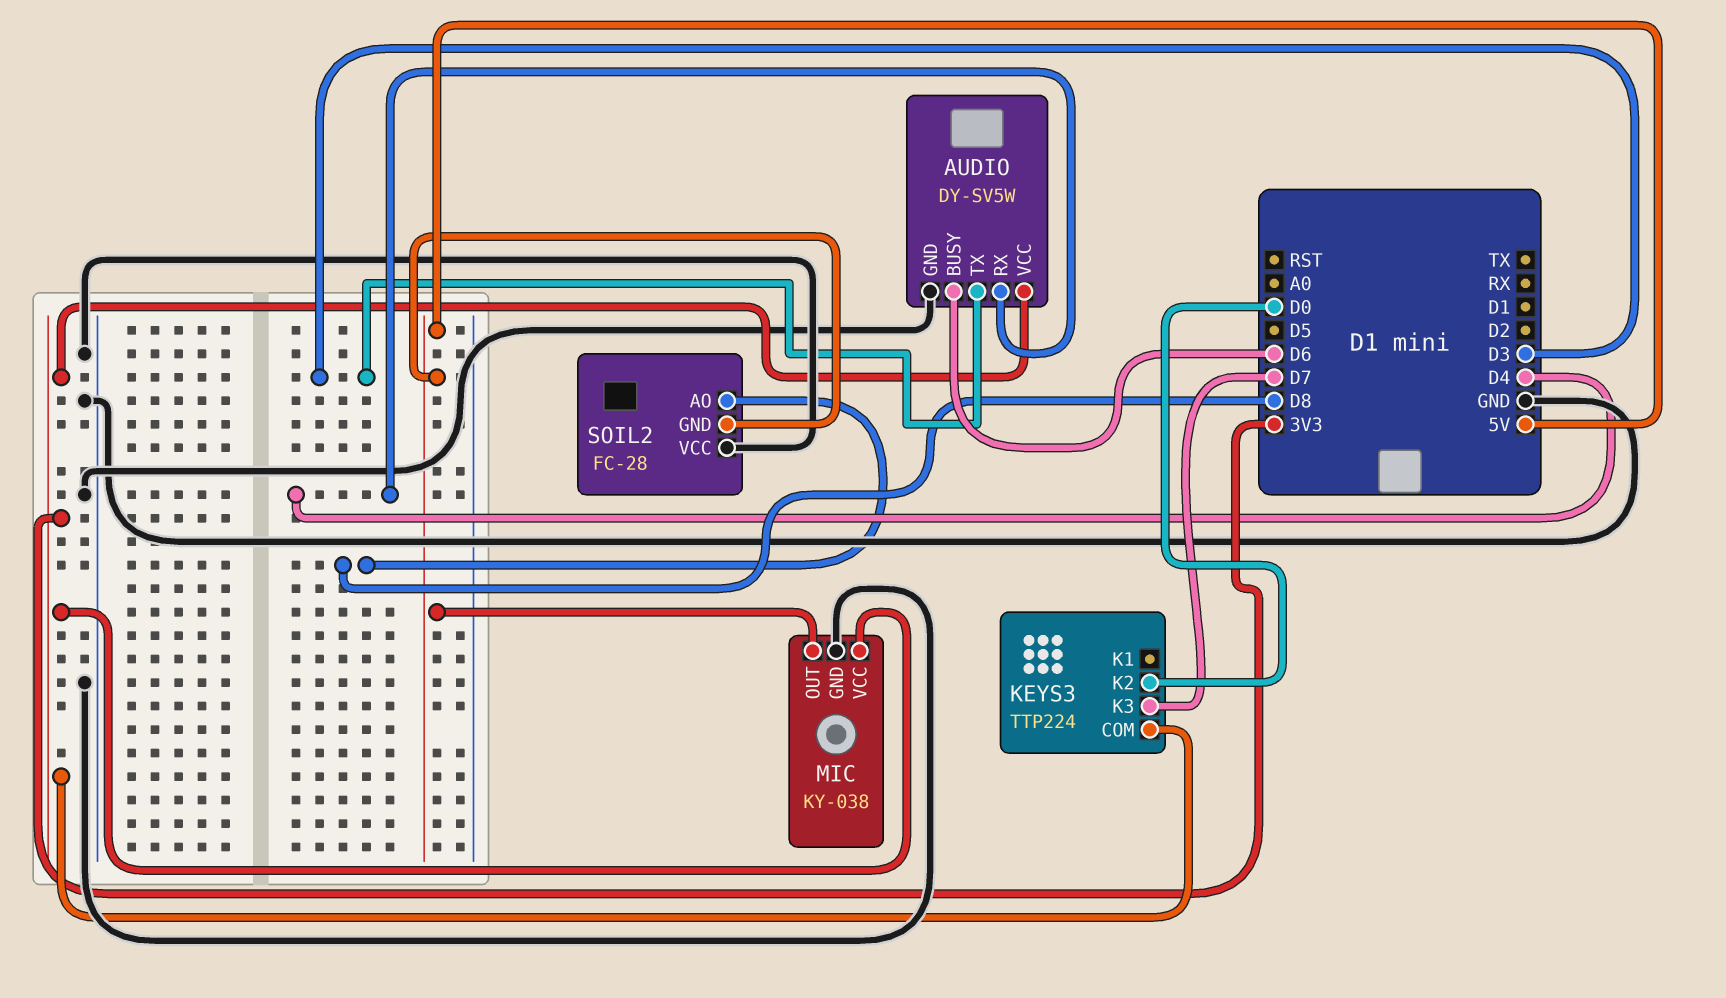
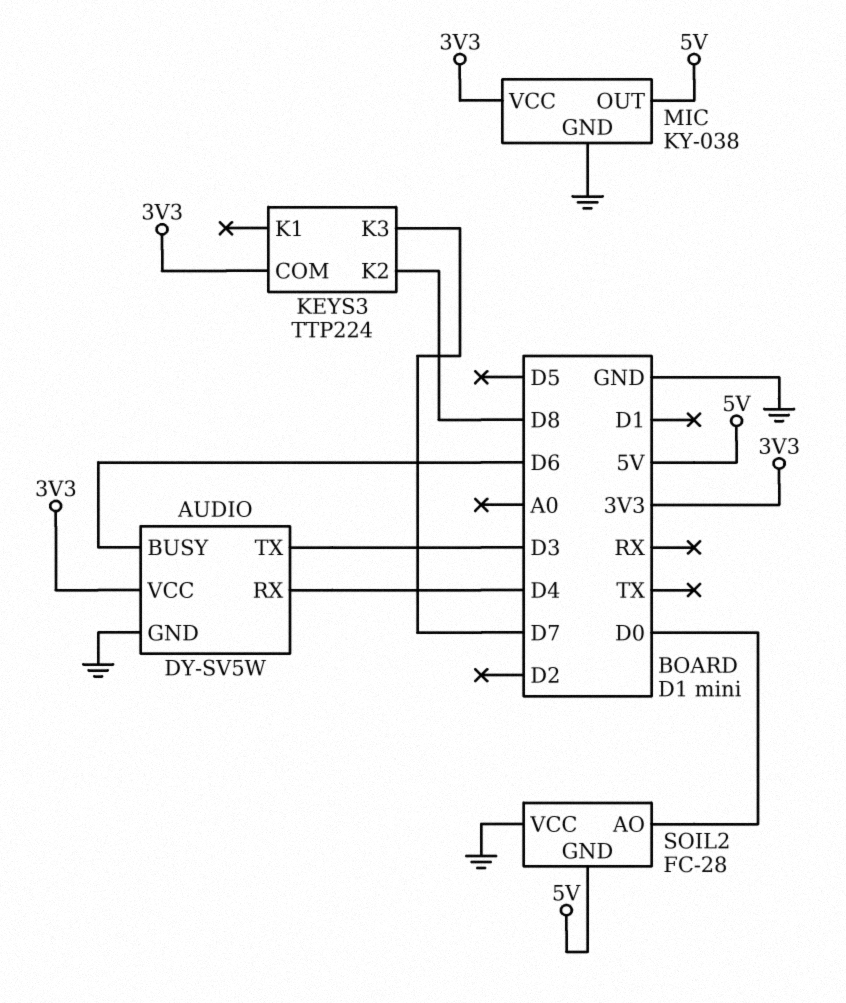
KEYS3 pin K2: D0 -> D8
SOIL2 pin AO: D8 -> D0

